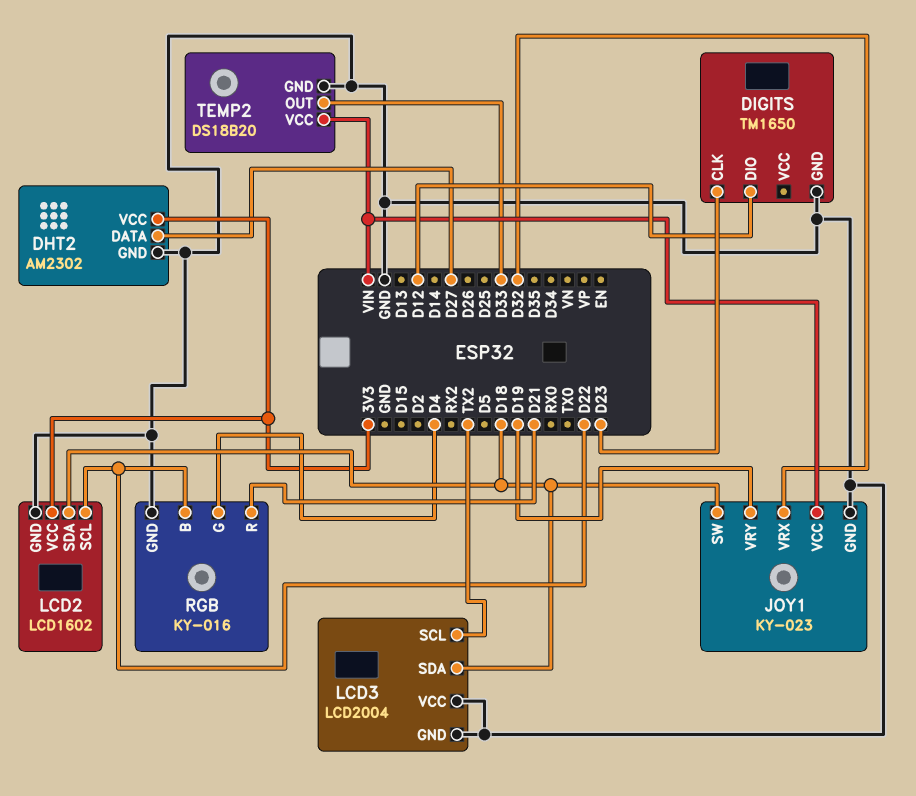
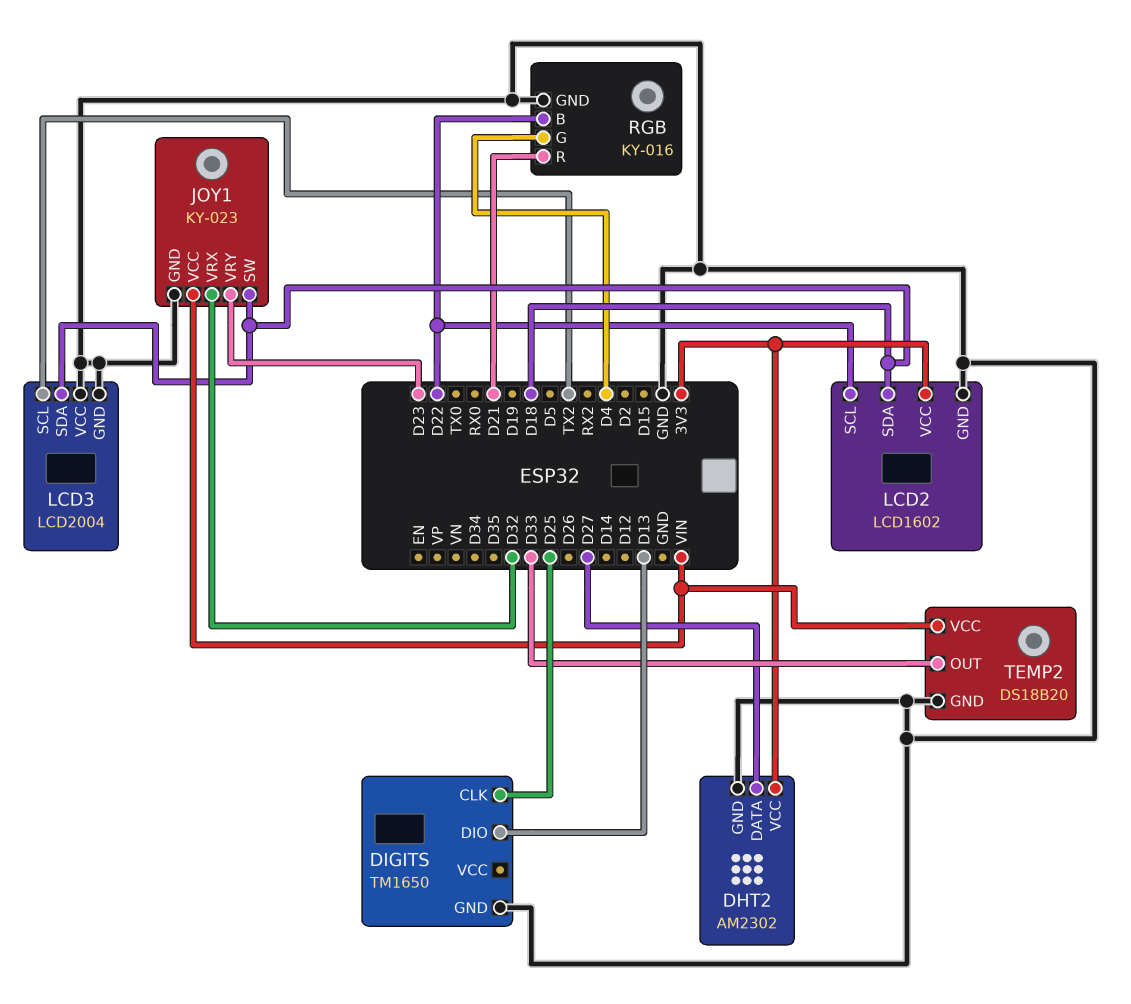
DIGITS pin CLK: D23 -> D25
DIGITS pin DIO: D12 -> D13
JOY1 pin VRY: D19 -> D23

